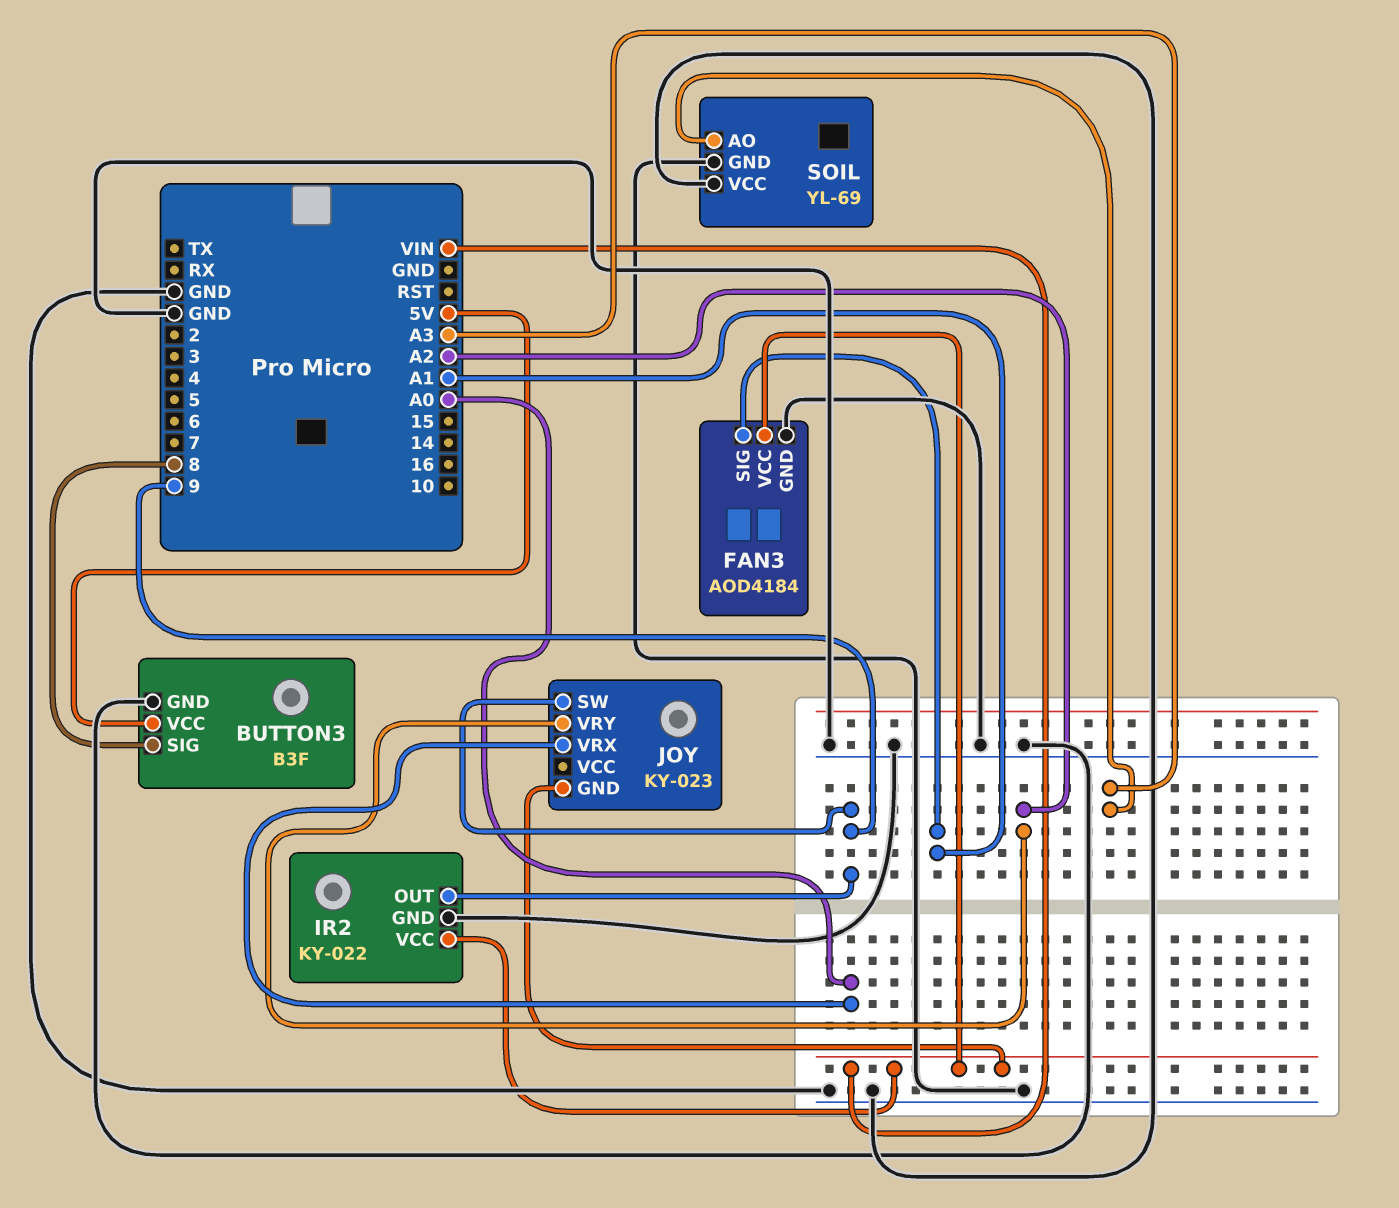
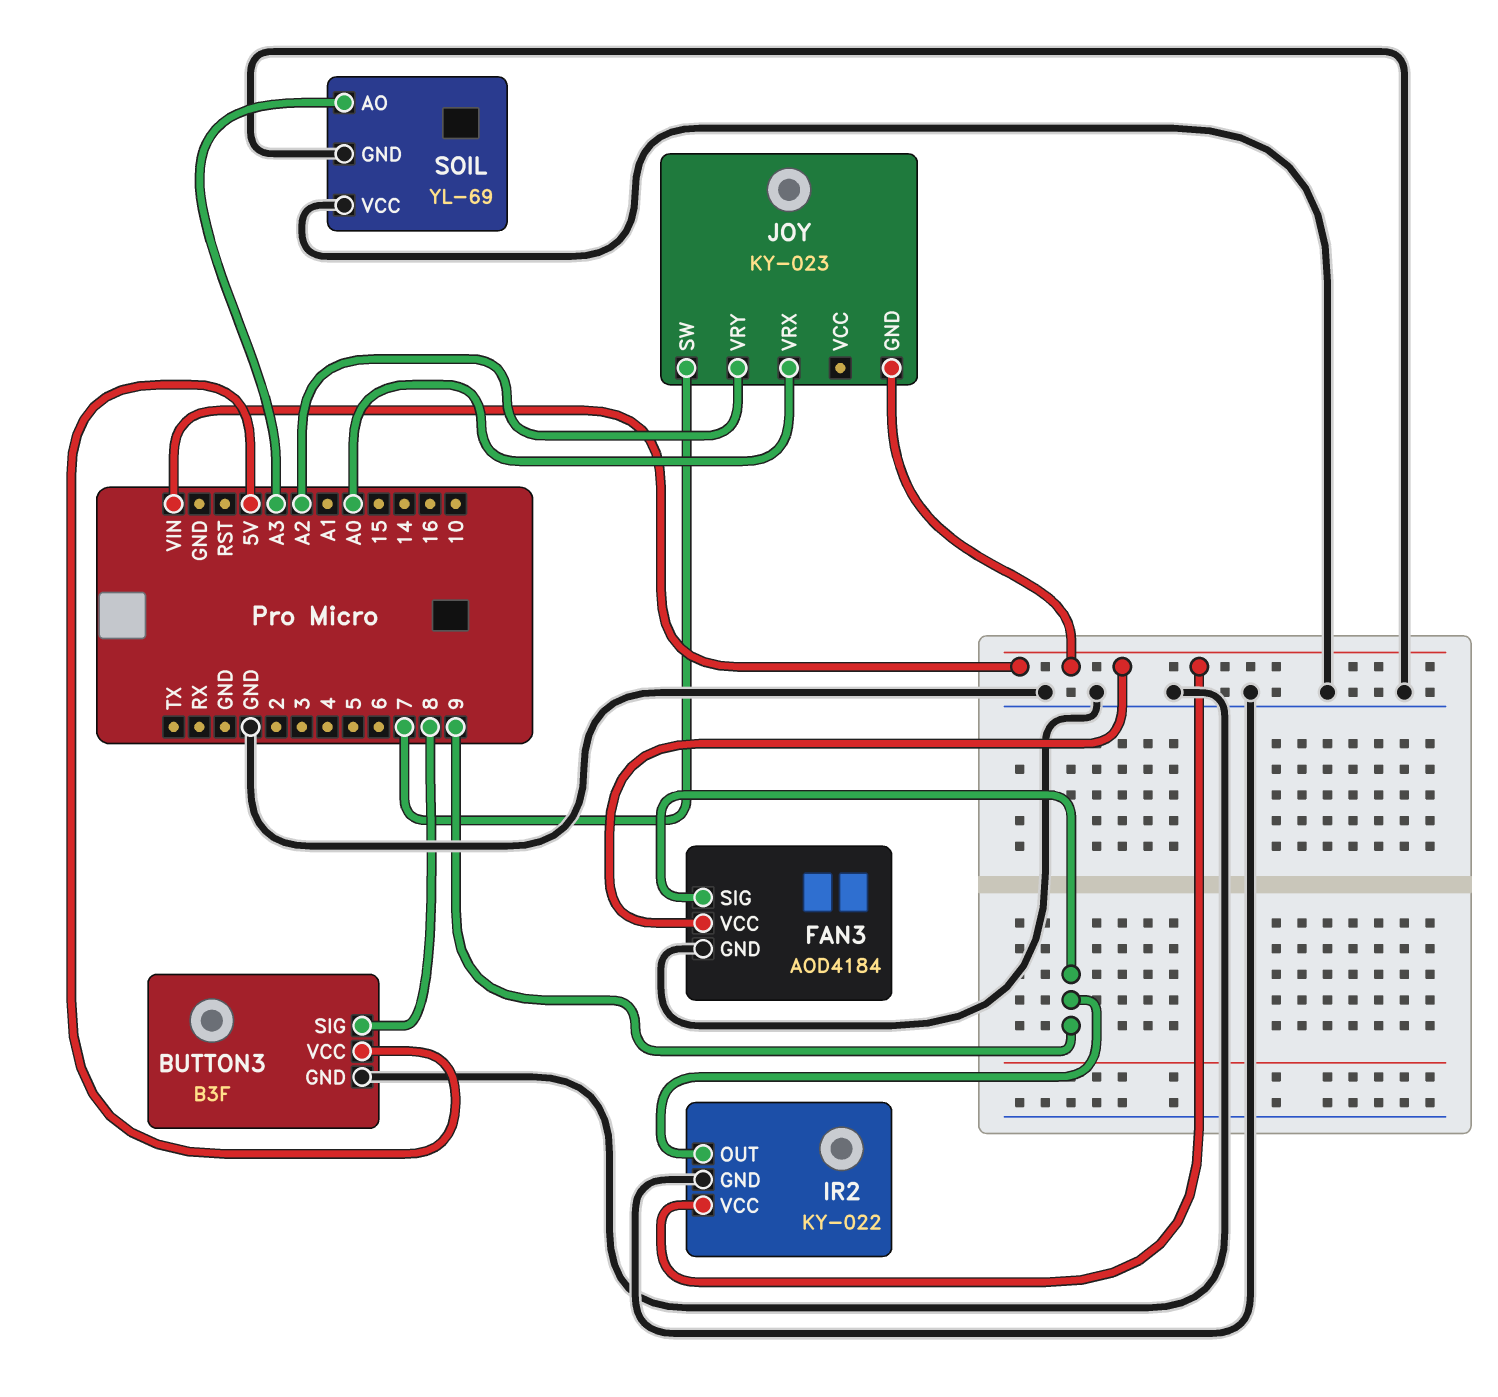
FAN3 pin SIG: A1 -> 9
JOY pin SW: 9 -> 7

